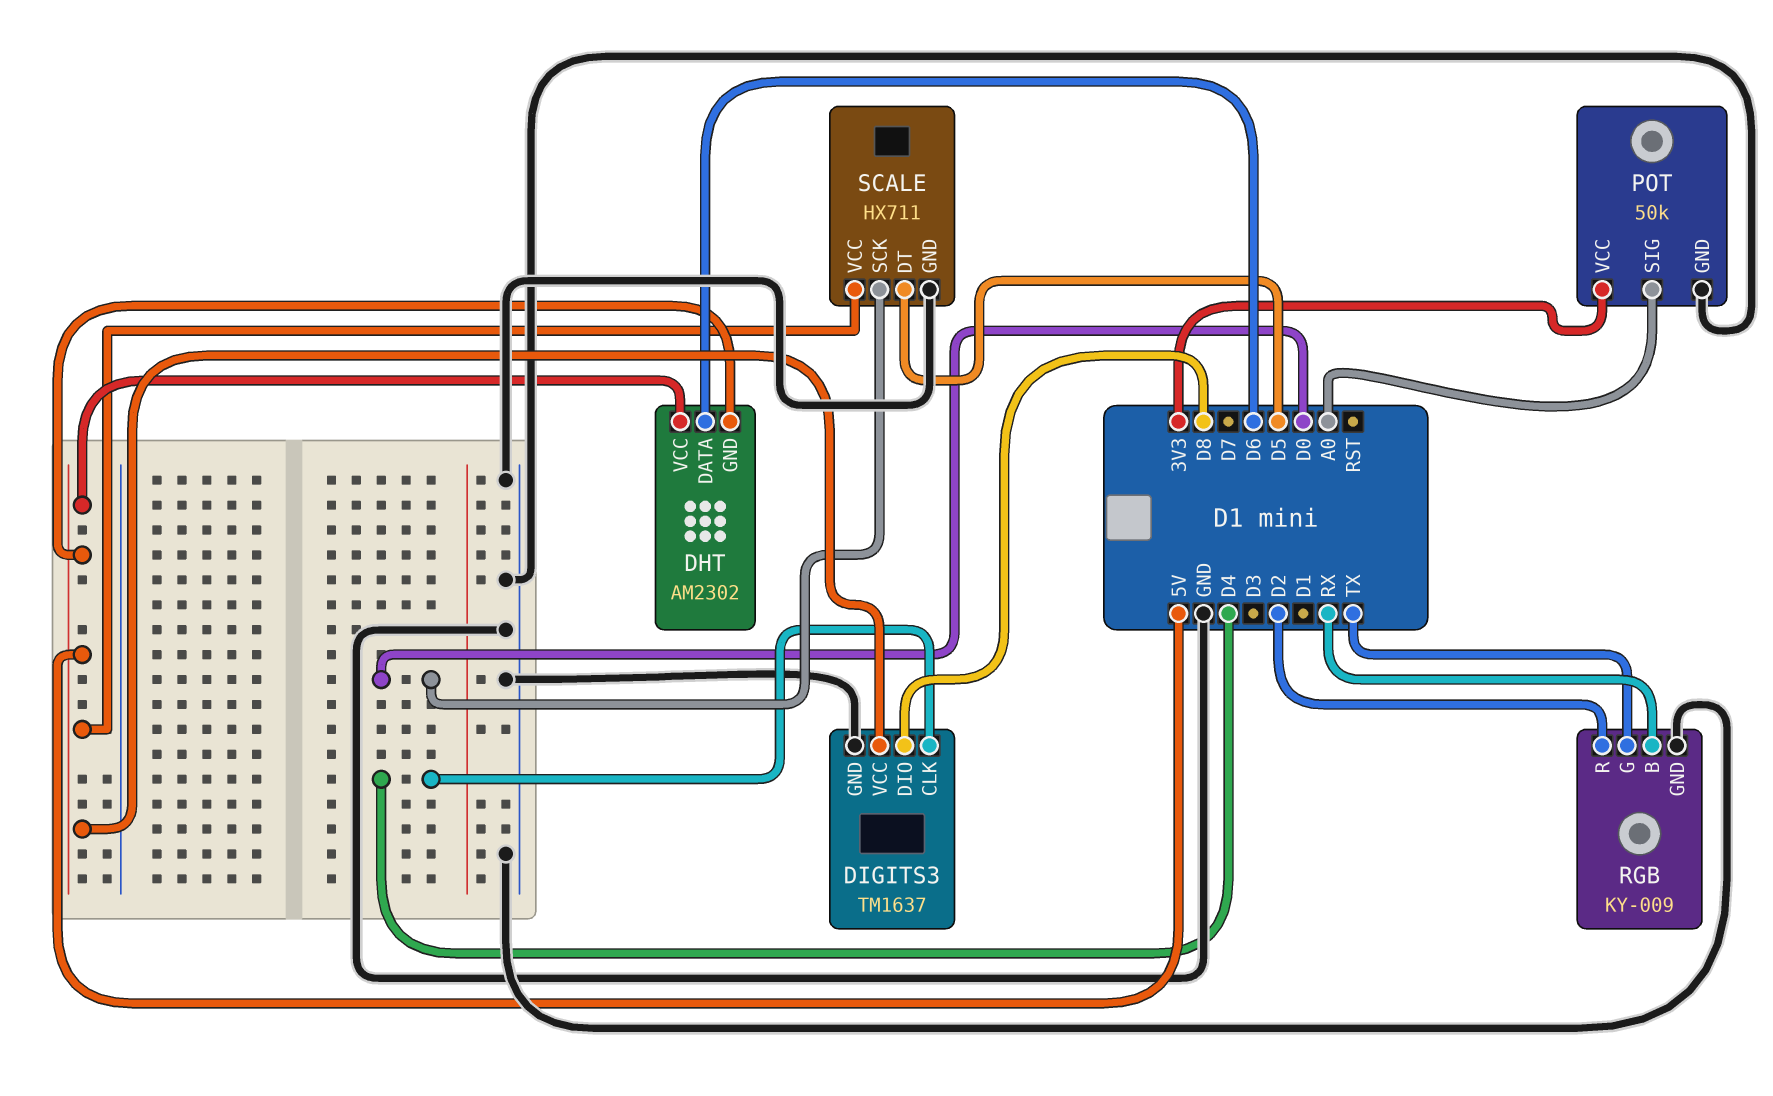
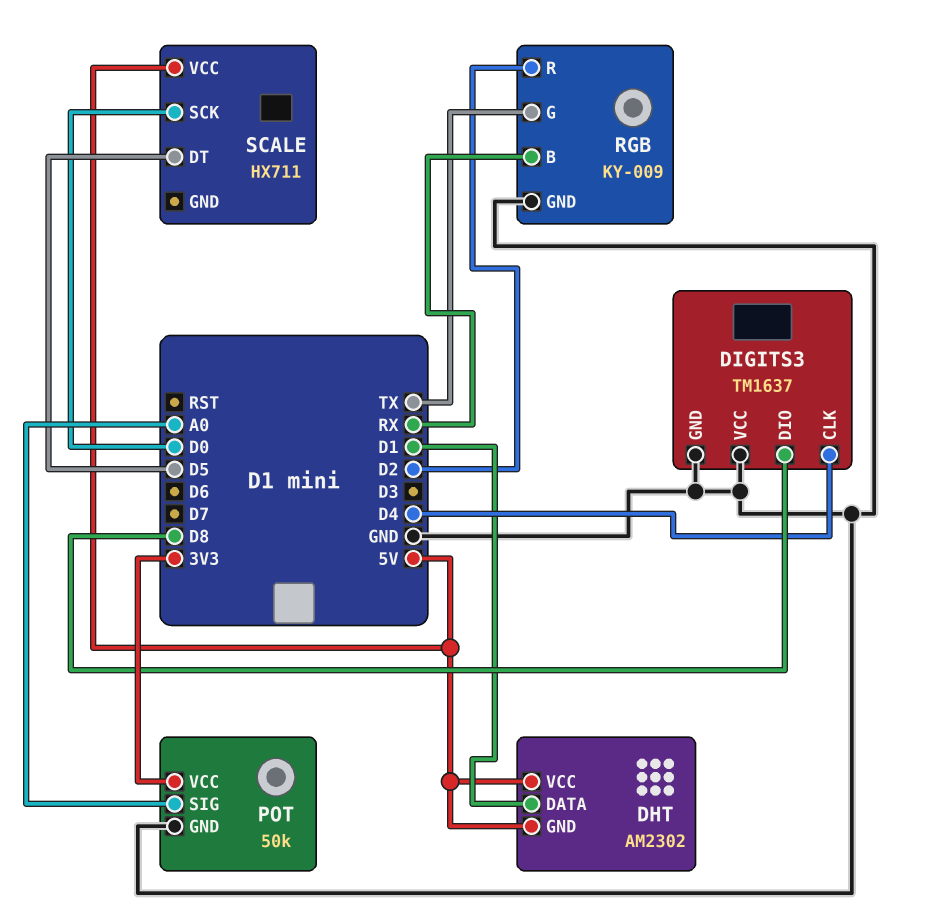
DHT pin DATA: D6 -> D1
DIGITS3 pin VCC: 5V -> GND
SCALE pin GND: GND -> none

